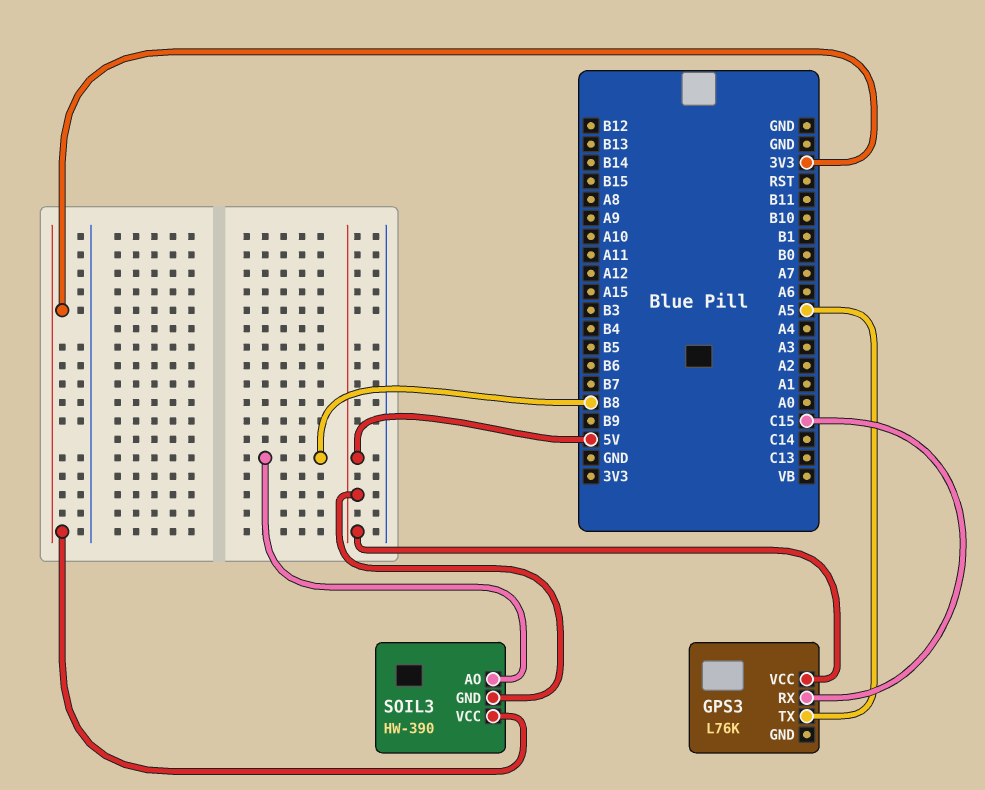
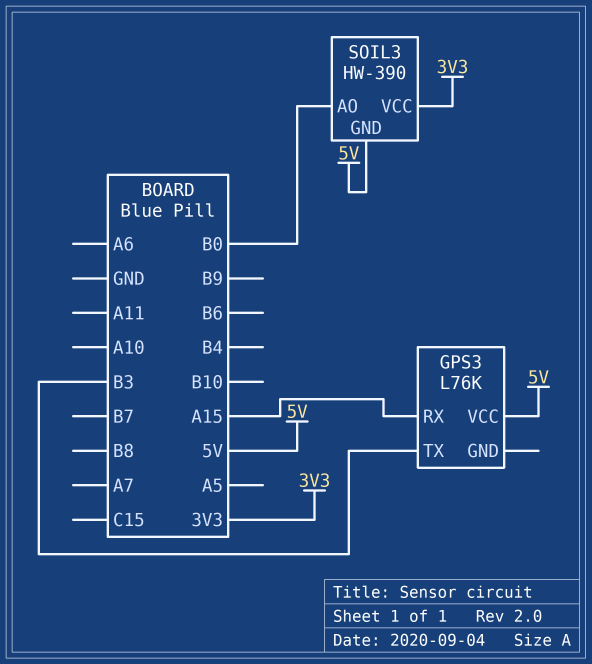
GPS3 pin RX: C15 -> A15
GPS3 pin TX: A5 -> B3
SOIL3 pin AO: B8 -> B0

